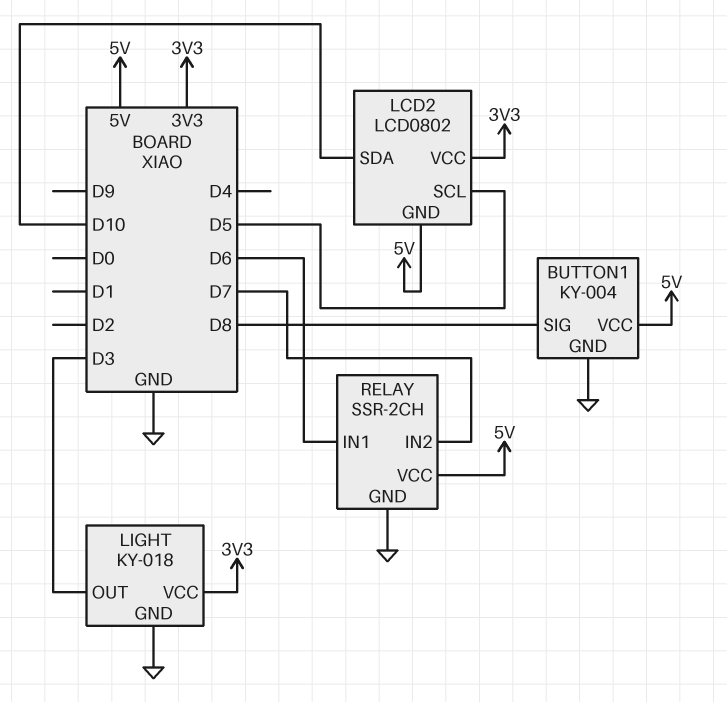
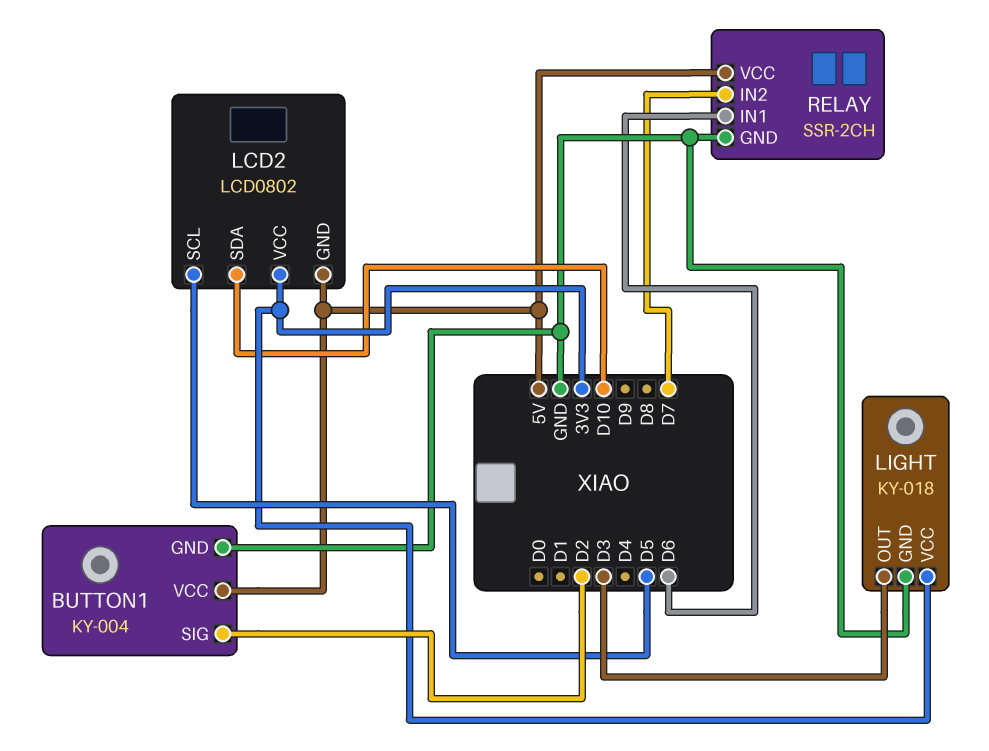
BUTTON1 pin SIG: D8 -> D2

